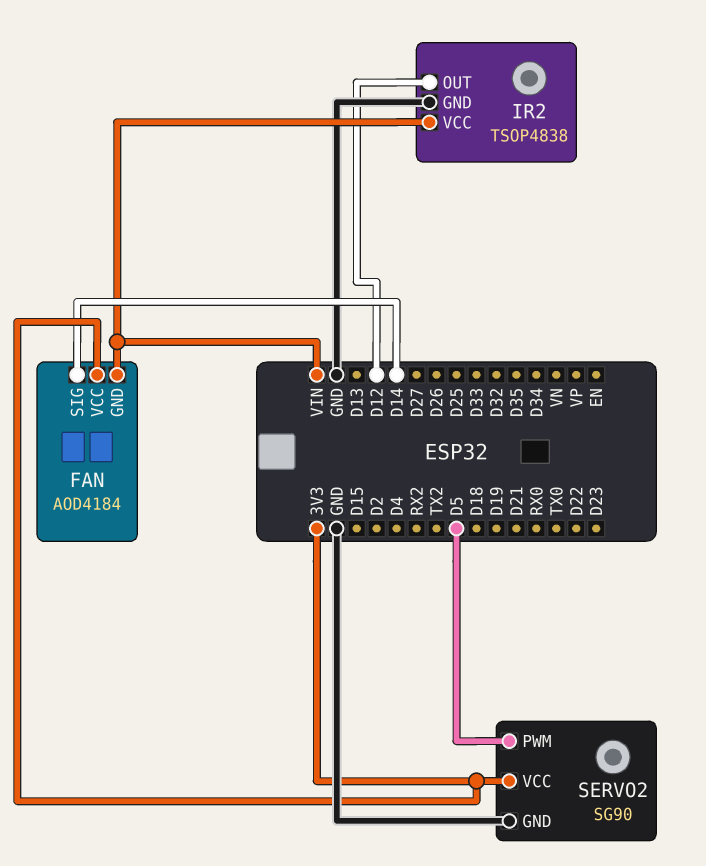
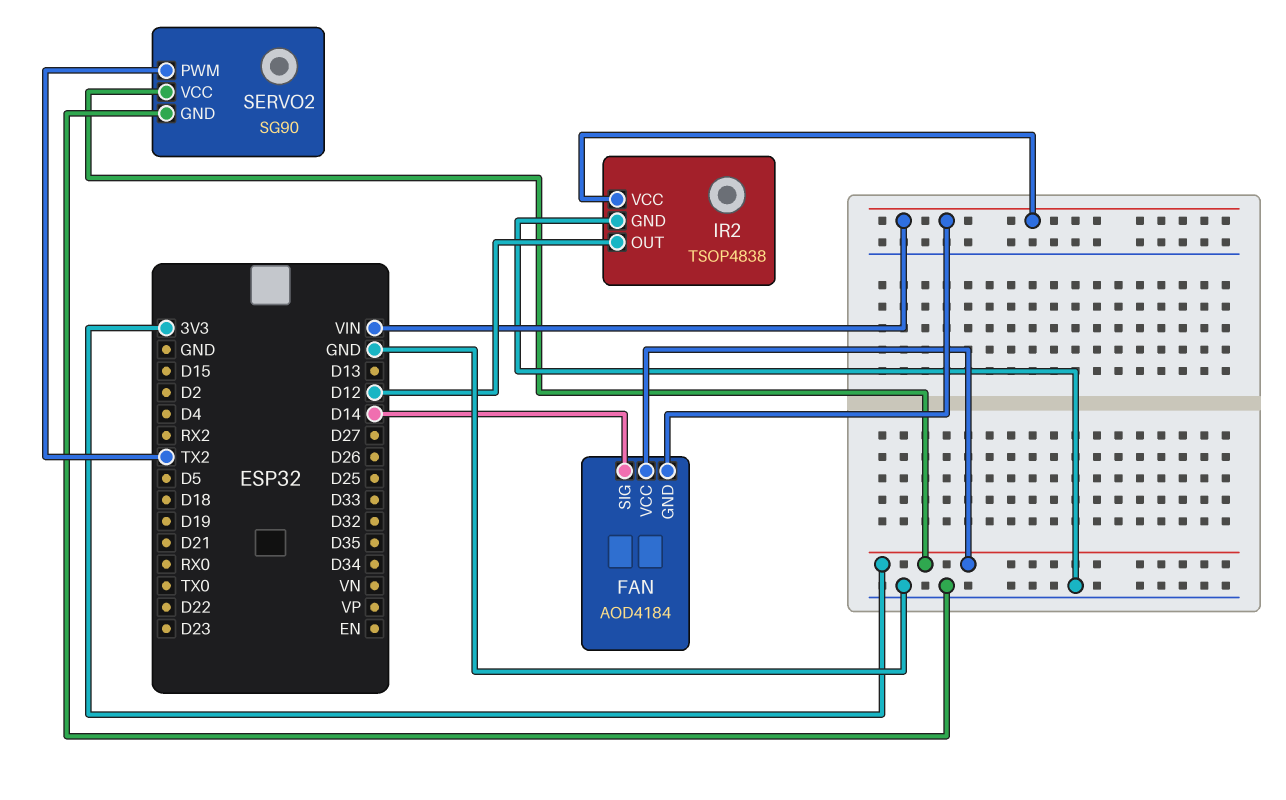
SERVO2 pin PWM: D5 -> TX2

